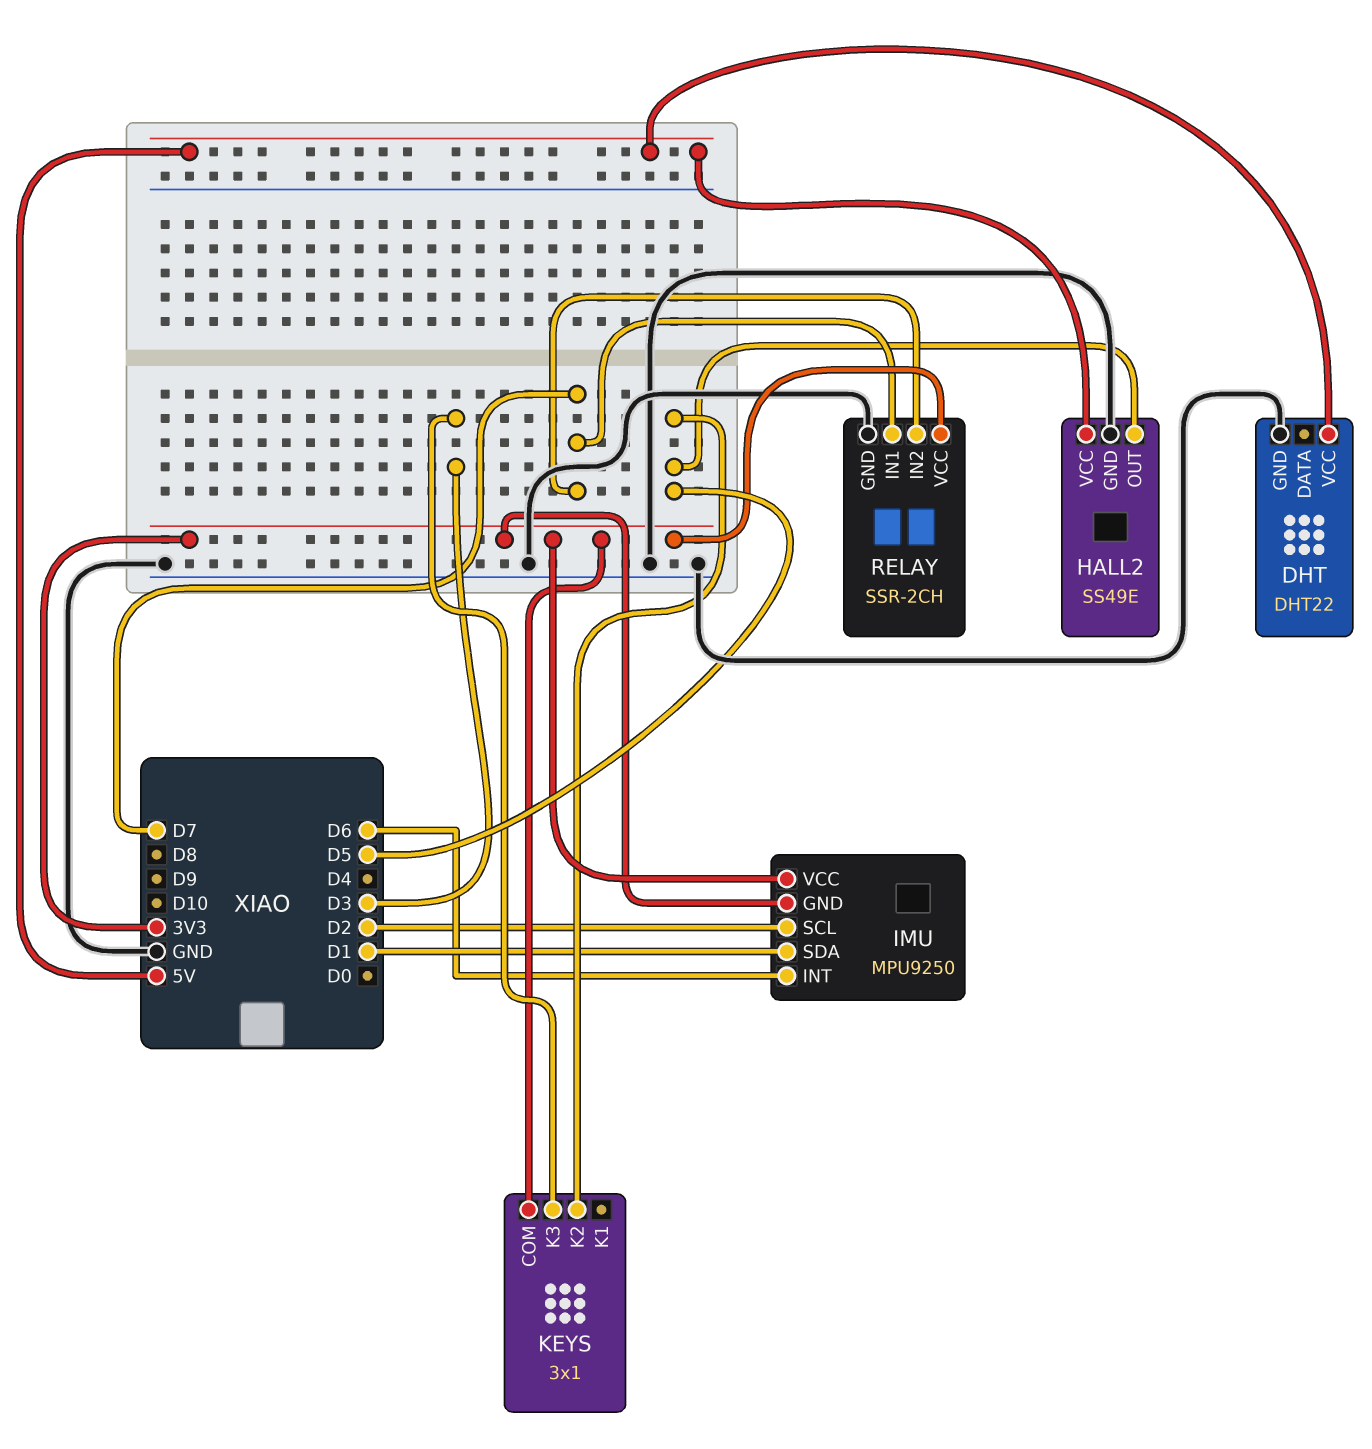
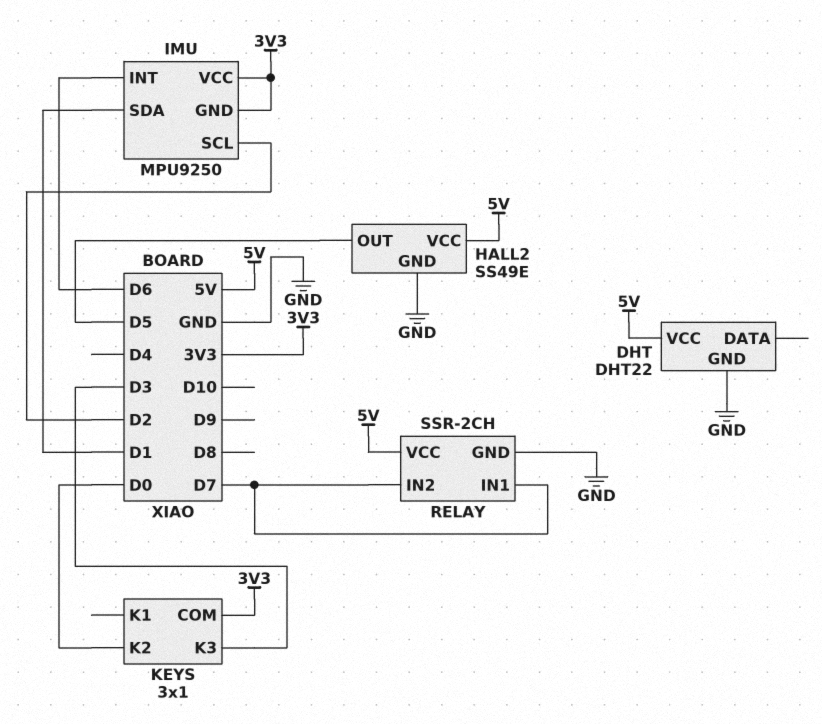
KEYS pin K2: D5 -> D0
RELAY pin VCC: 3V3 -> 5V

